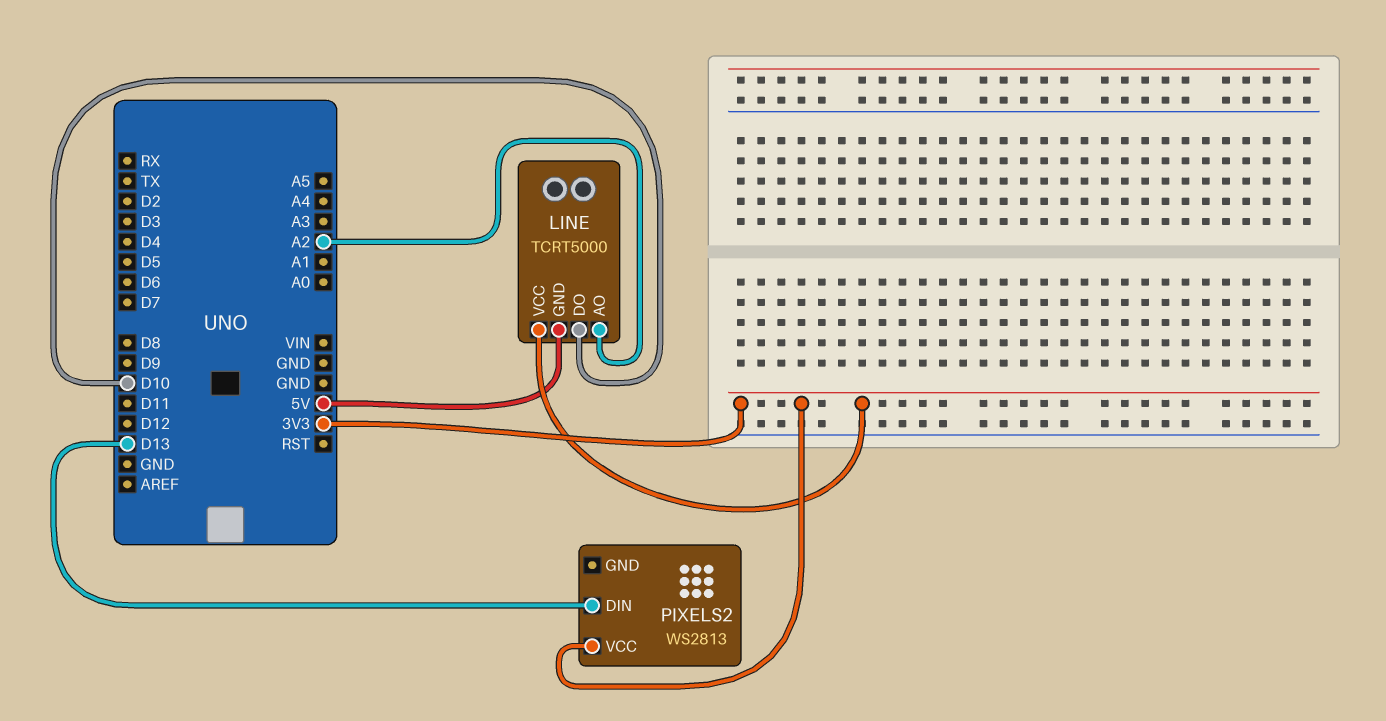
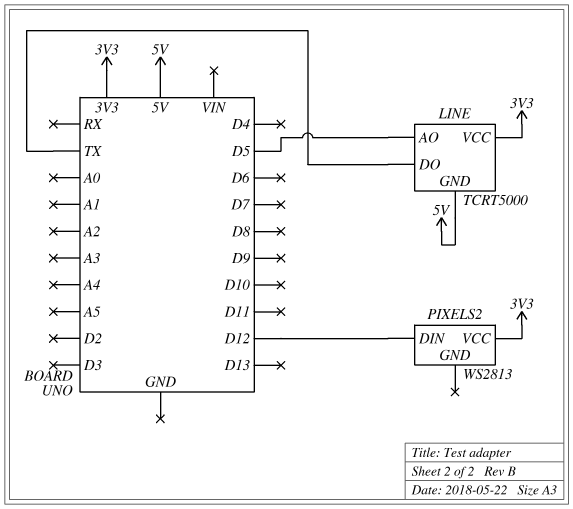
LINE pin AO: A2 -> D5
LINE pin DO: D10 -> TX
PIXELS2 pin DIN: D13 -> D12

